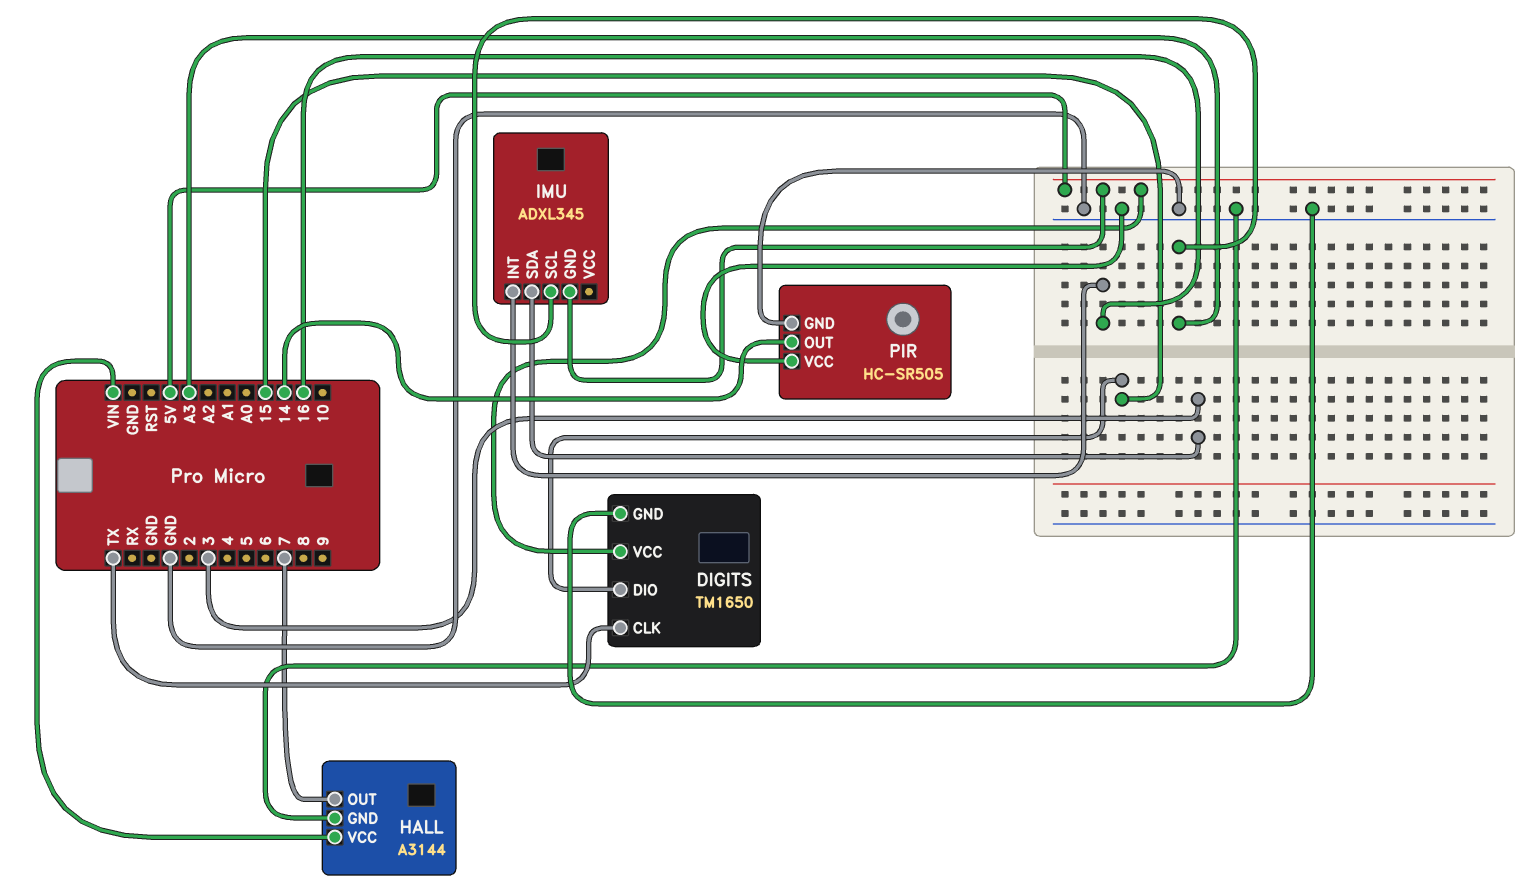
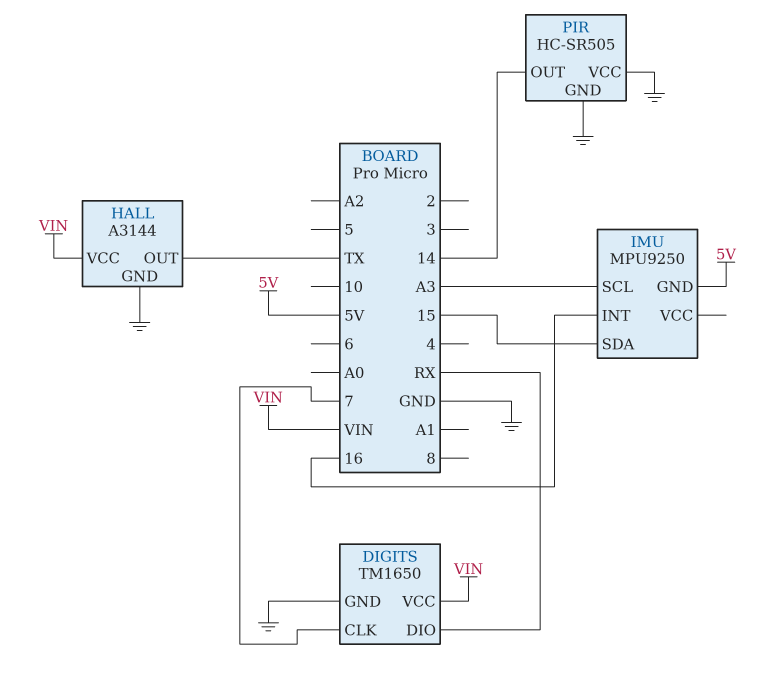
DIGITS pin CLK: TX -> 7
DIGITS pin DIO: 15 -> RX
DIGITS pin VCC: 5V -> VIN
HALL pin OUT: 7 -> TX
IMU: ADXL345 -> MPU9250
IMU pin SDA: 3 -> 15

